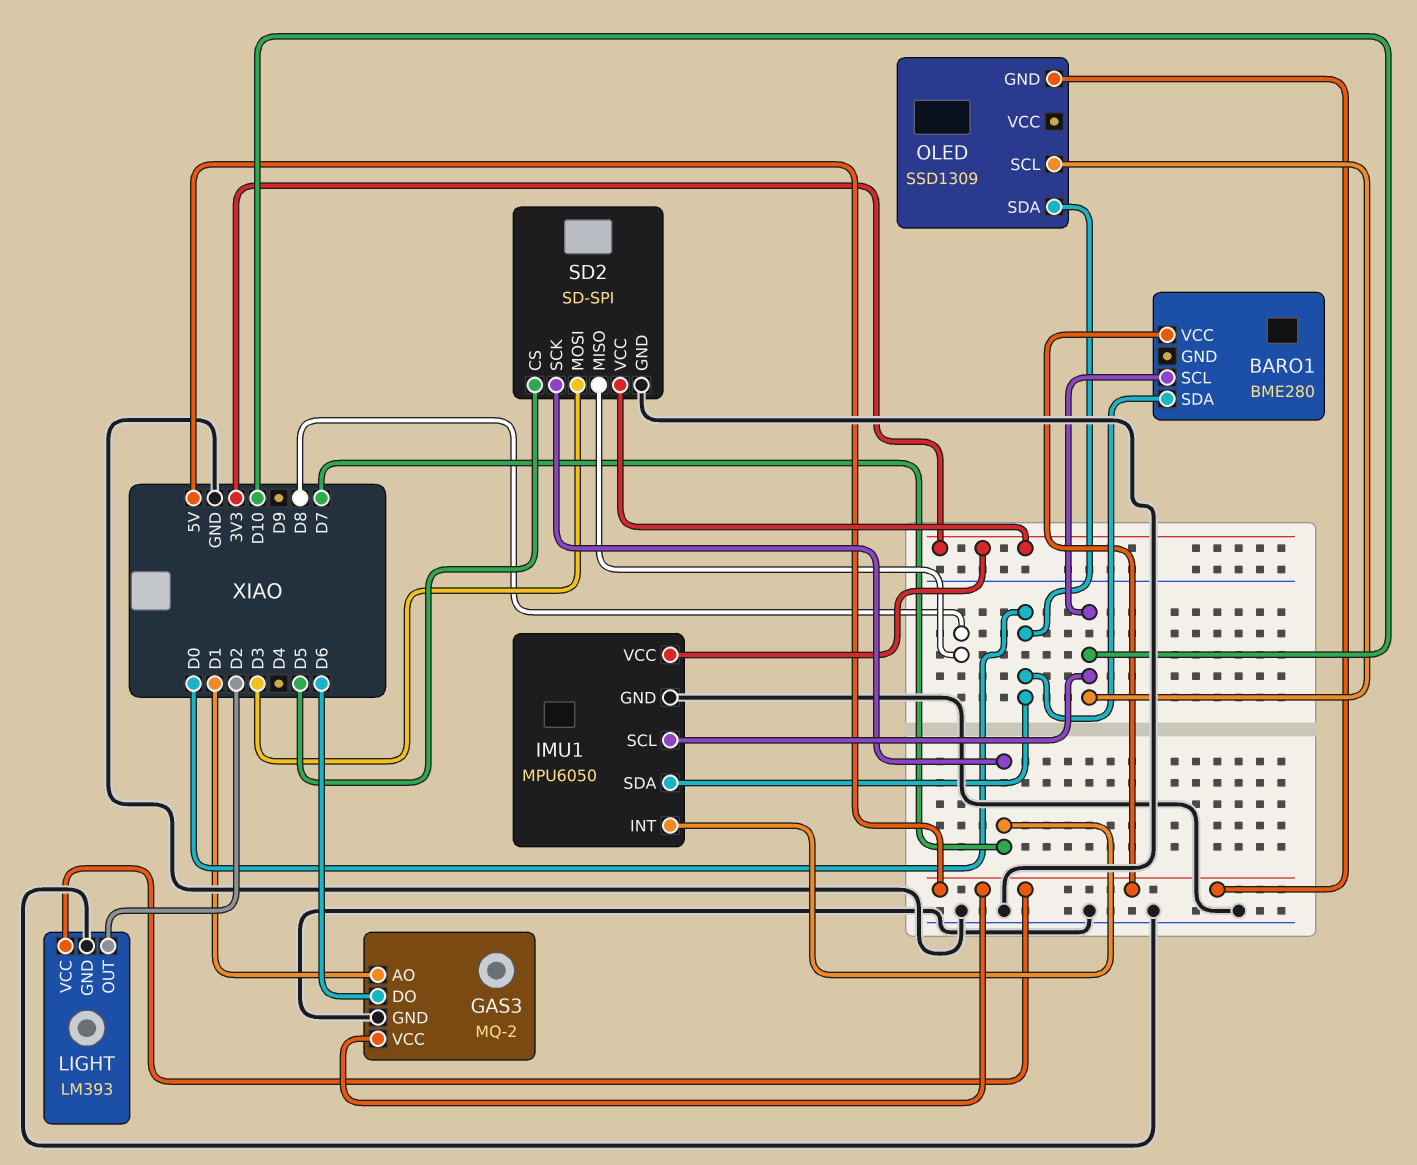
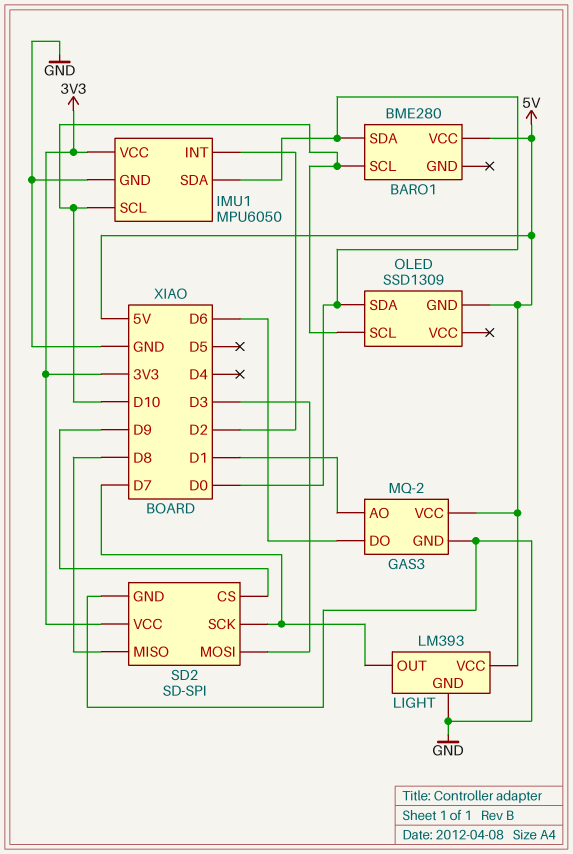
IMU1 pin INT: D7 -> D2
LIGHT pin OUT: D2 -> D7
SD2 pin CS: D5 -> D9

